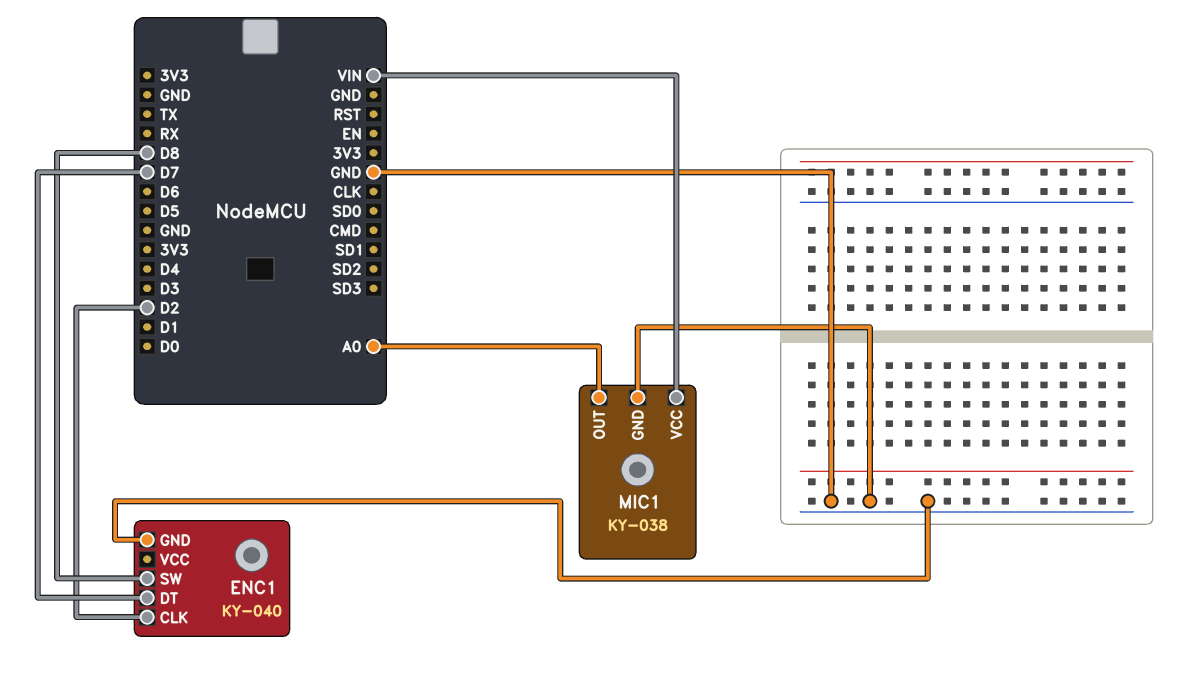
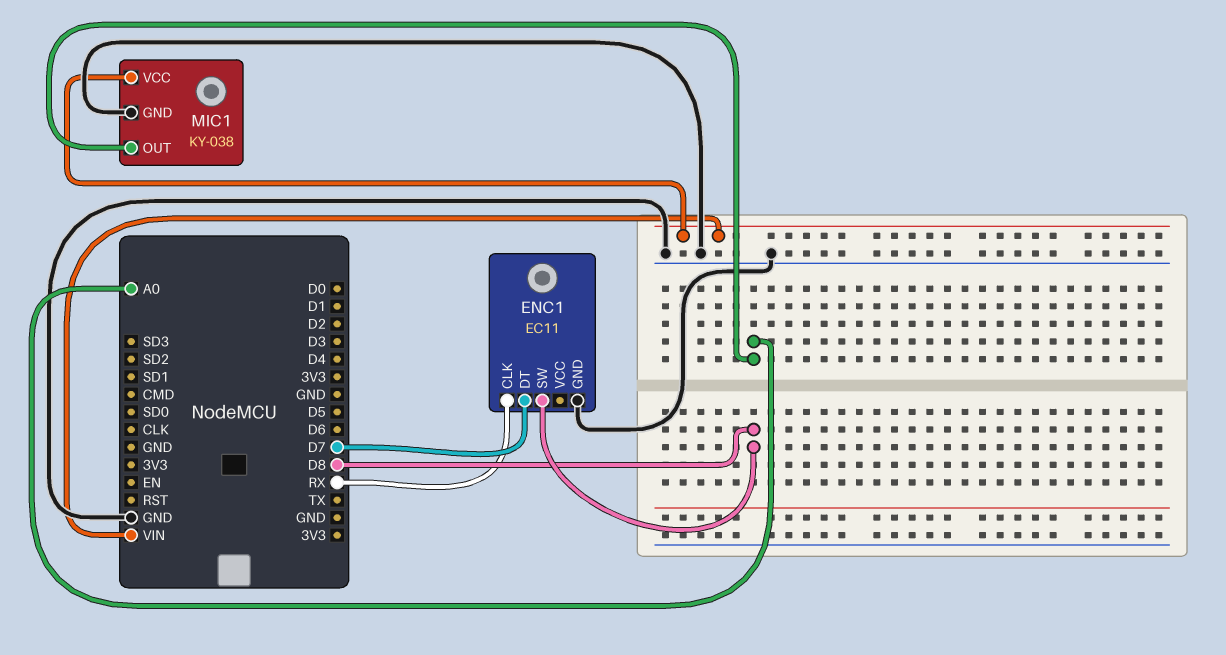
ENC1: KY-040 -> EC11
ENC1 pin CLK: D2 -> RX

